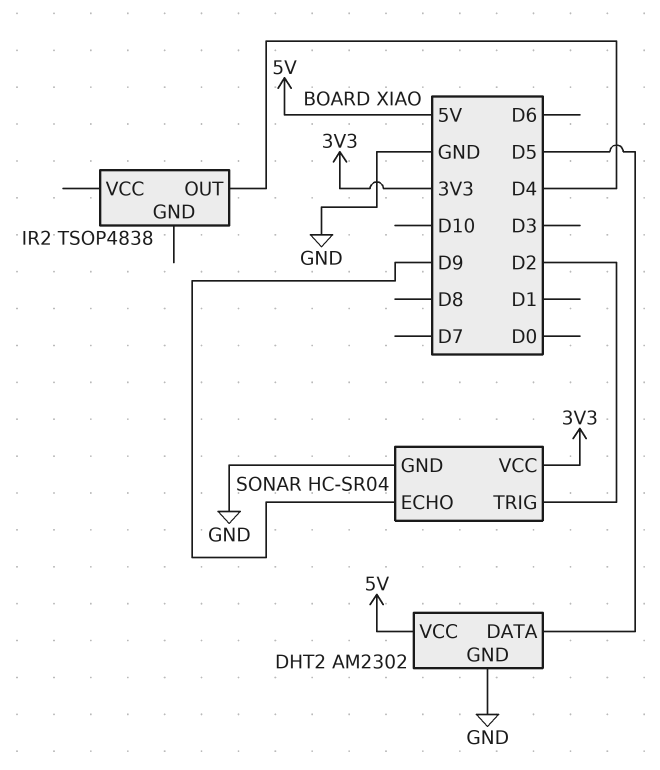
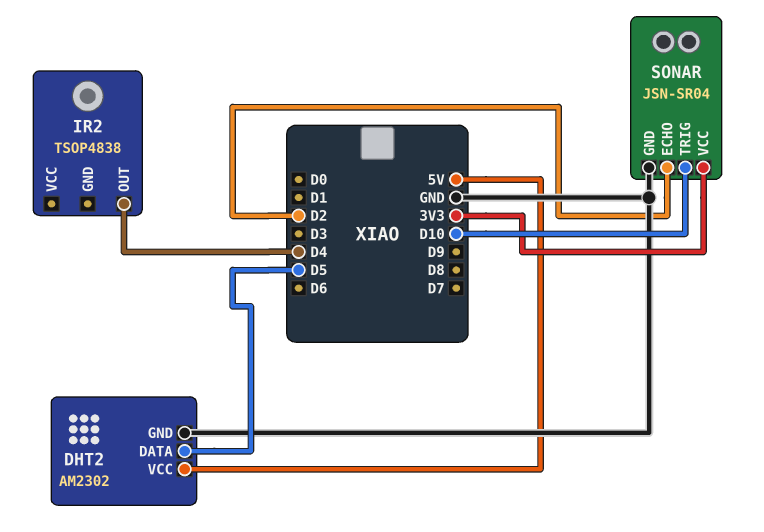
SONAR: HC-SR04 -> JSN-SR04
SONAR pin ECHO: D9 -> D2
SONAR pin TRIG: D2 -> D10

